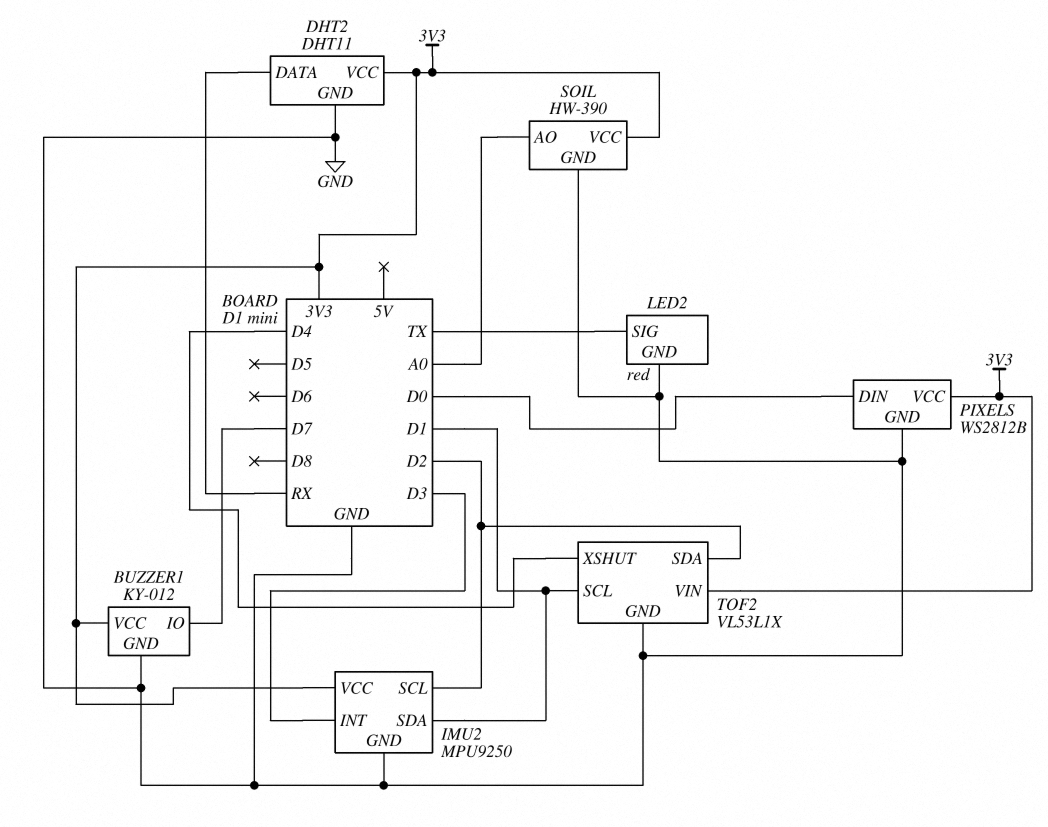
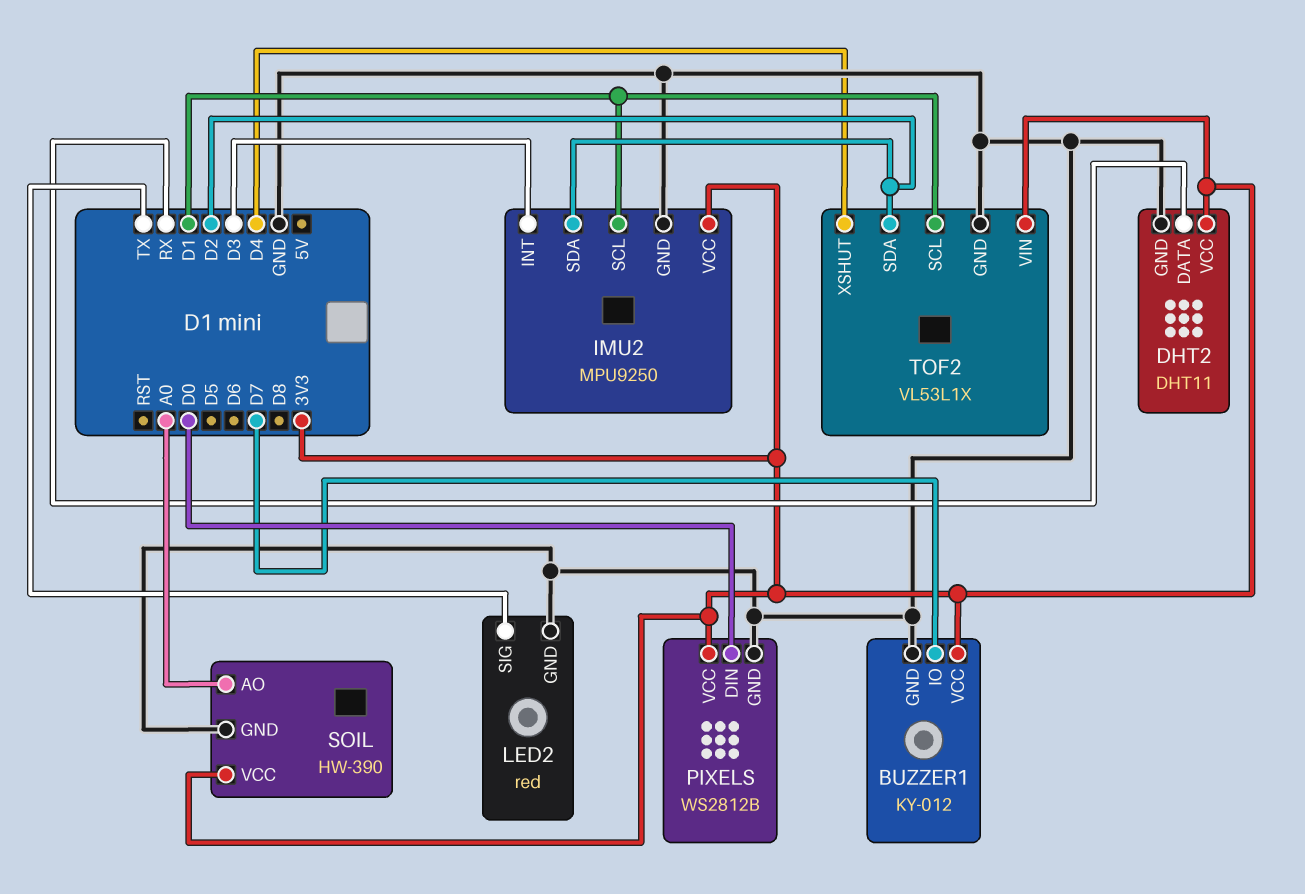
IMU2 pin SCL: D2 -> D1
IMU2 pin SDA: D1 -> D2

